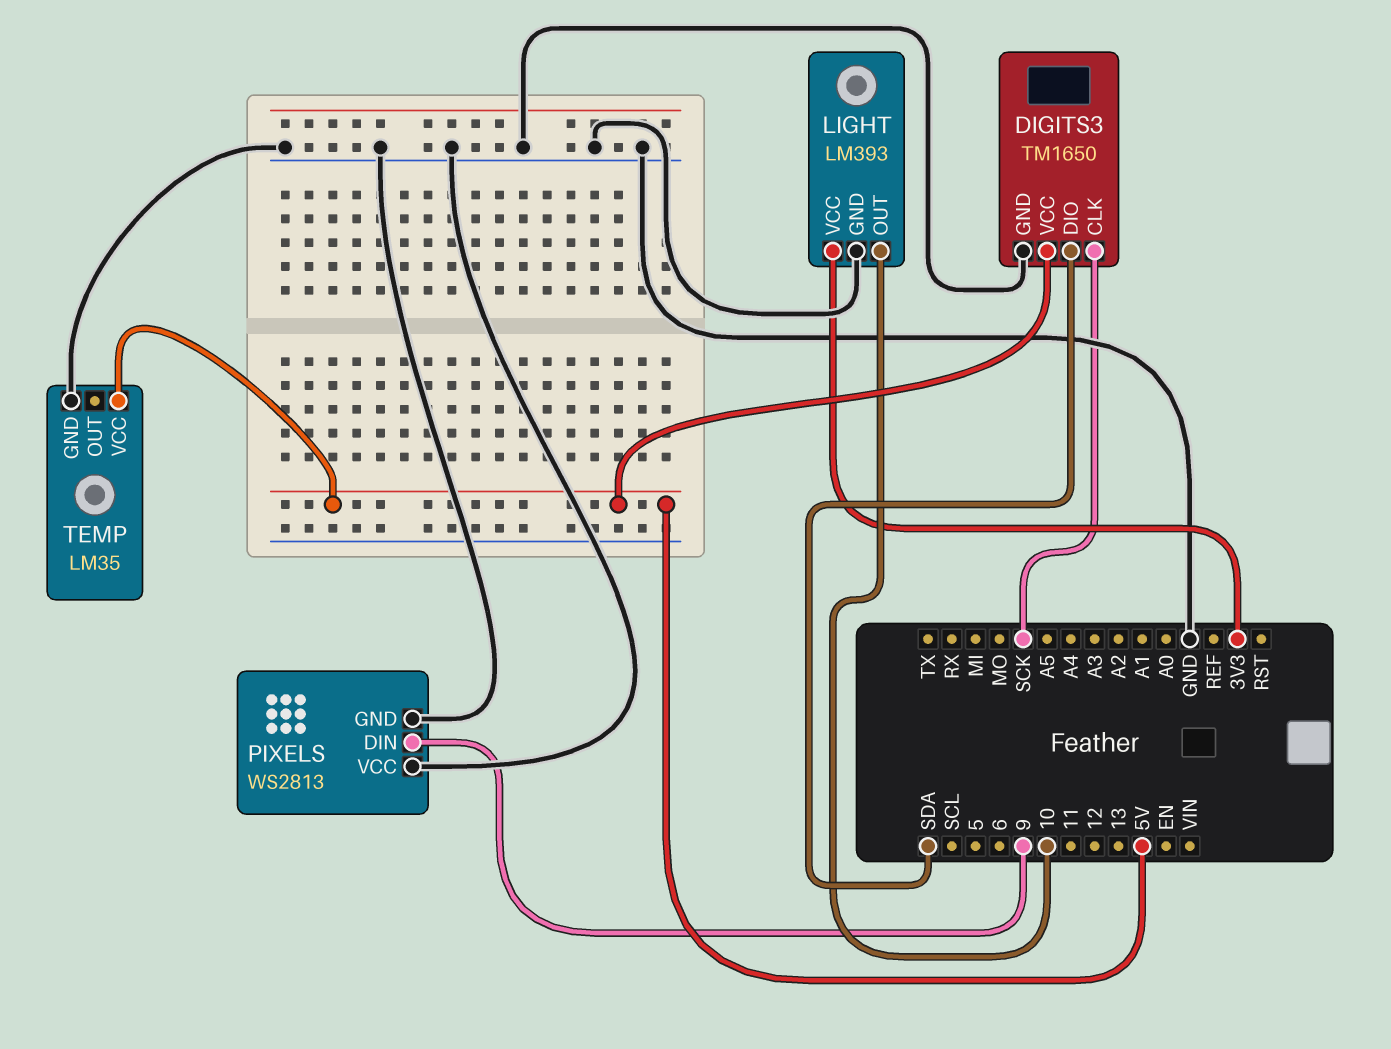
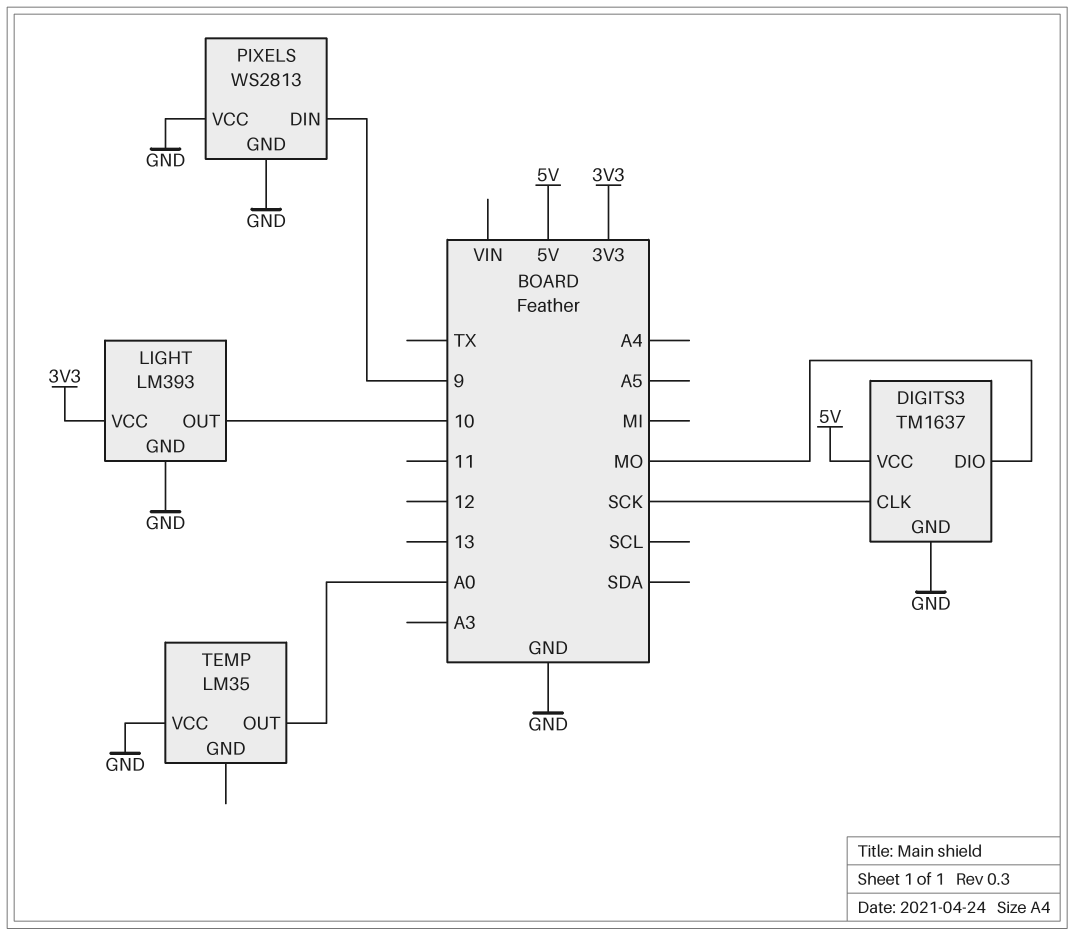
DIGITS3: TM1650 -> TM1637
DIGITS3 pin DIO: SDA -> MO
TEMP pin GND: GND -> none
TEMP pin OUT: none -> A0
TEMP pin VCC: 5V -> GND

